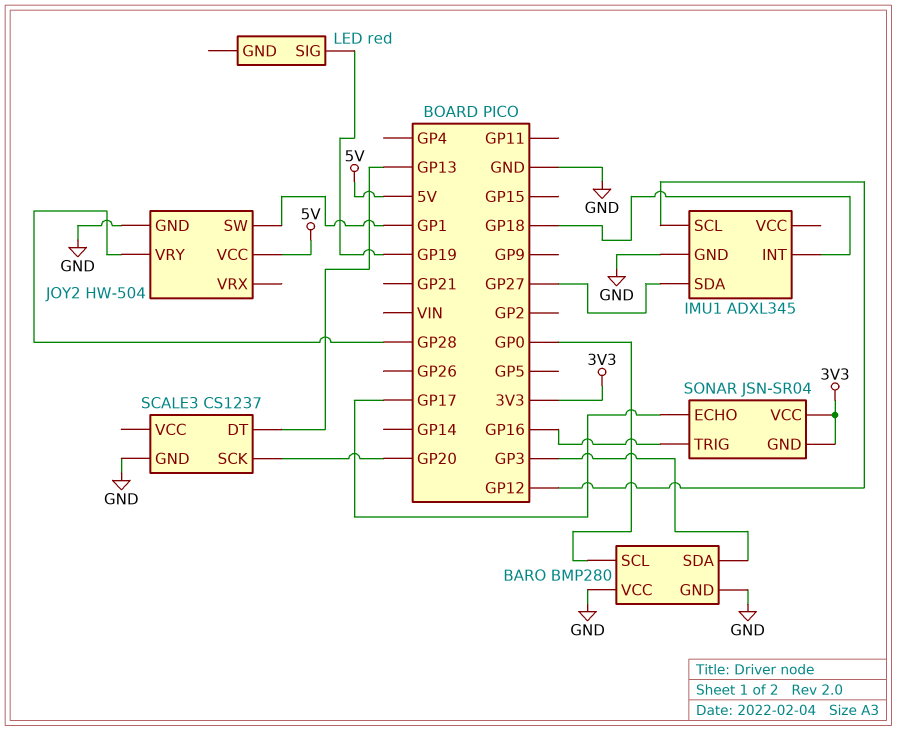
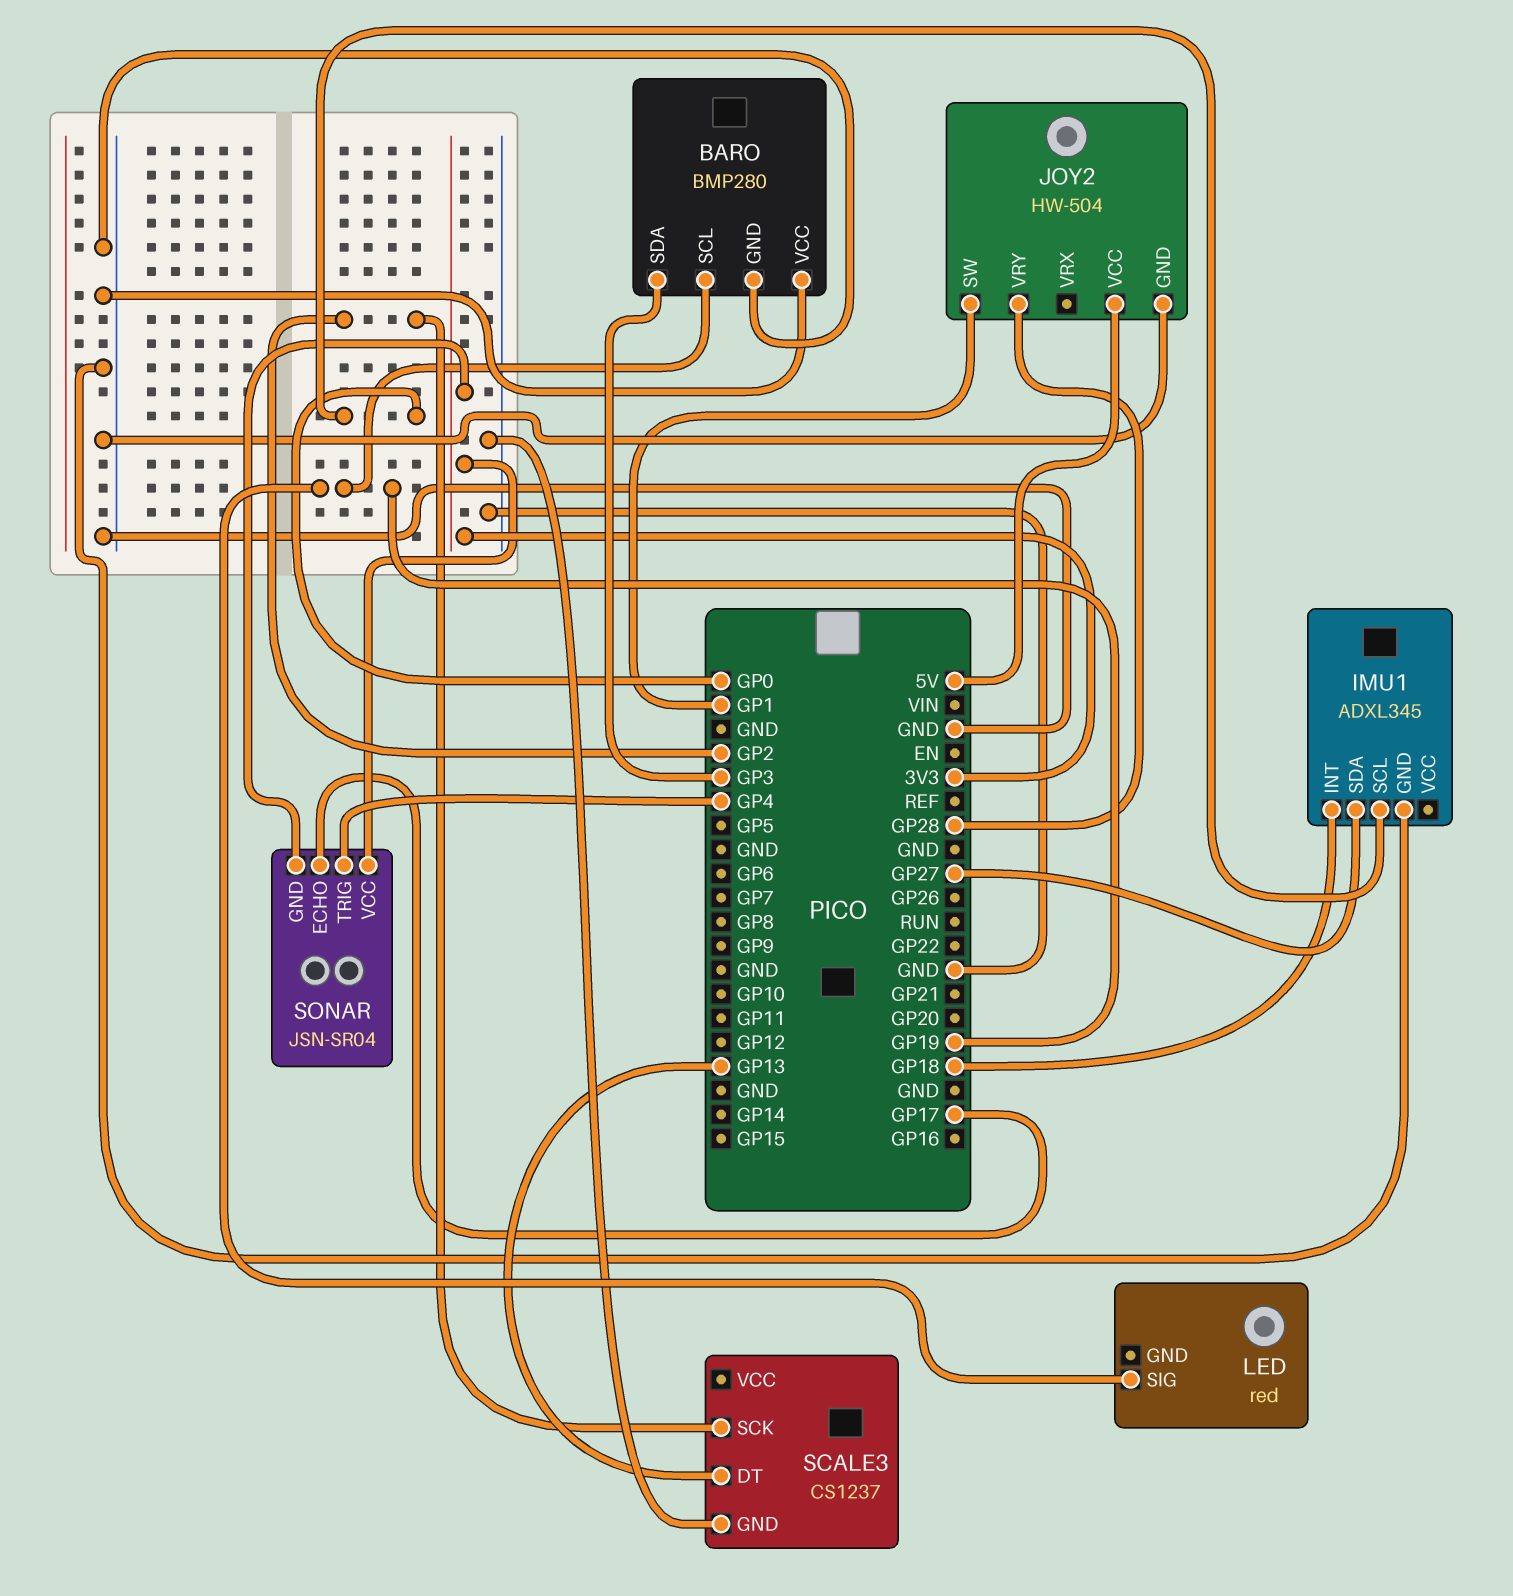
BARO pin SCL: GP0 -> GP19
IMU1 pin SCL: GP12 -> GP0
SCALE3 pin SCK: GP20 -> GP2
SONAR pin TRIG: GP16 -> GP4

